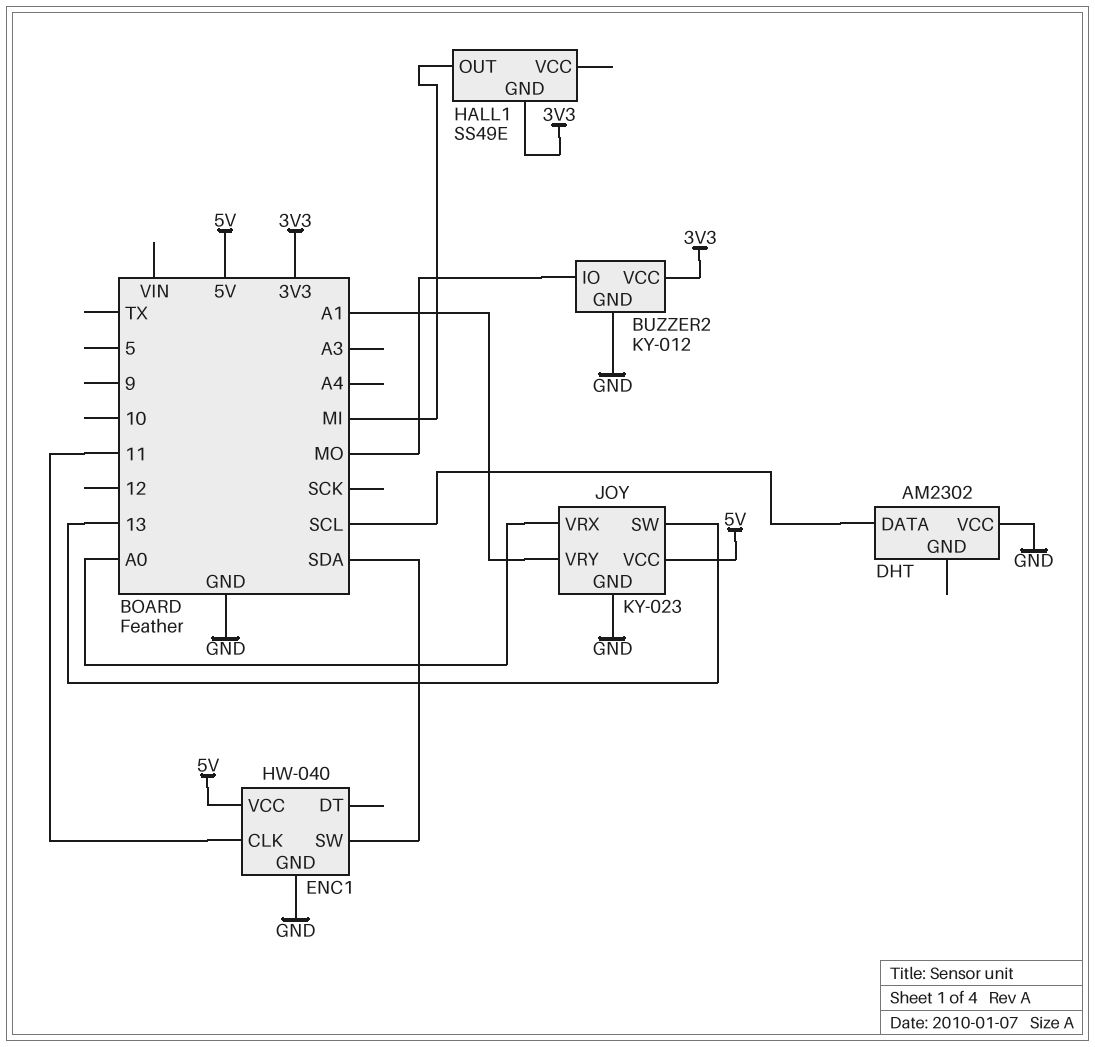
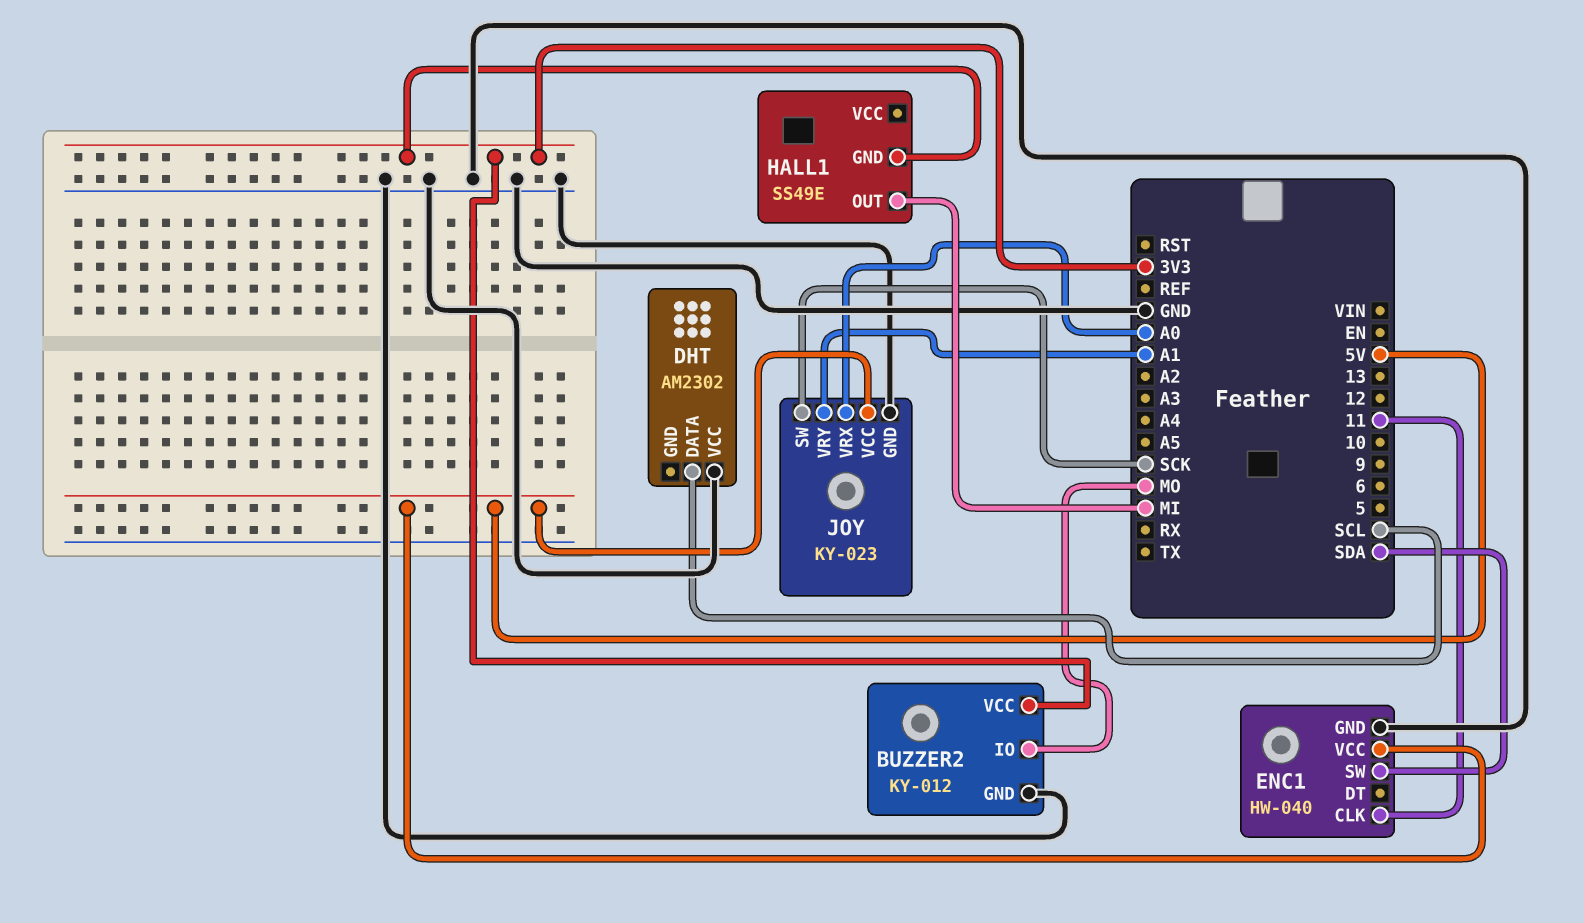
JOY pin SW: 13 -> SCK

